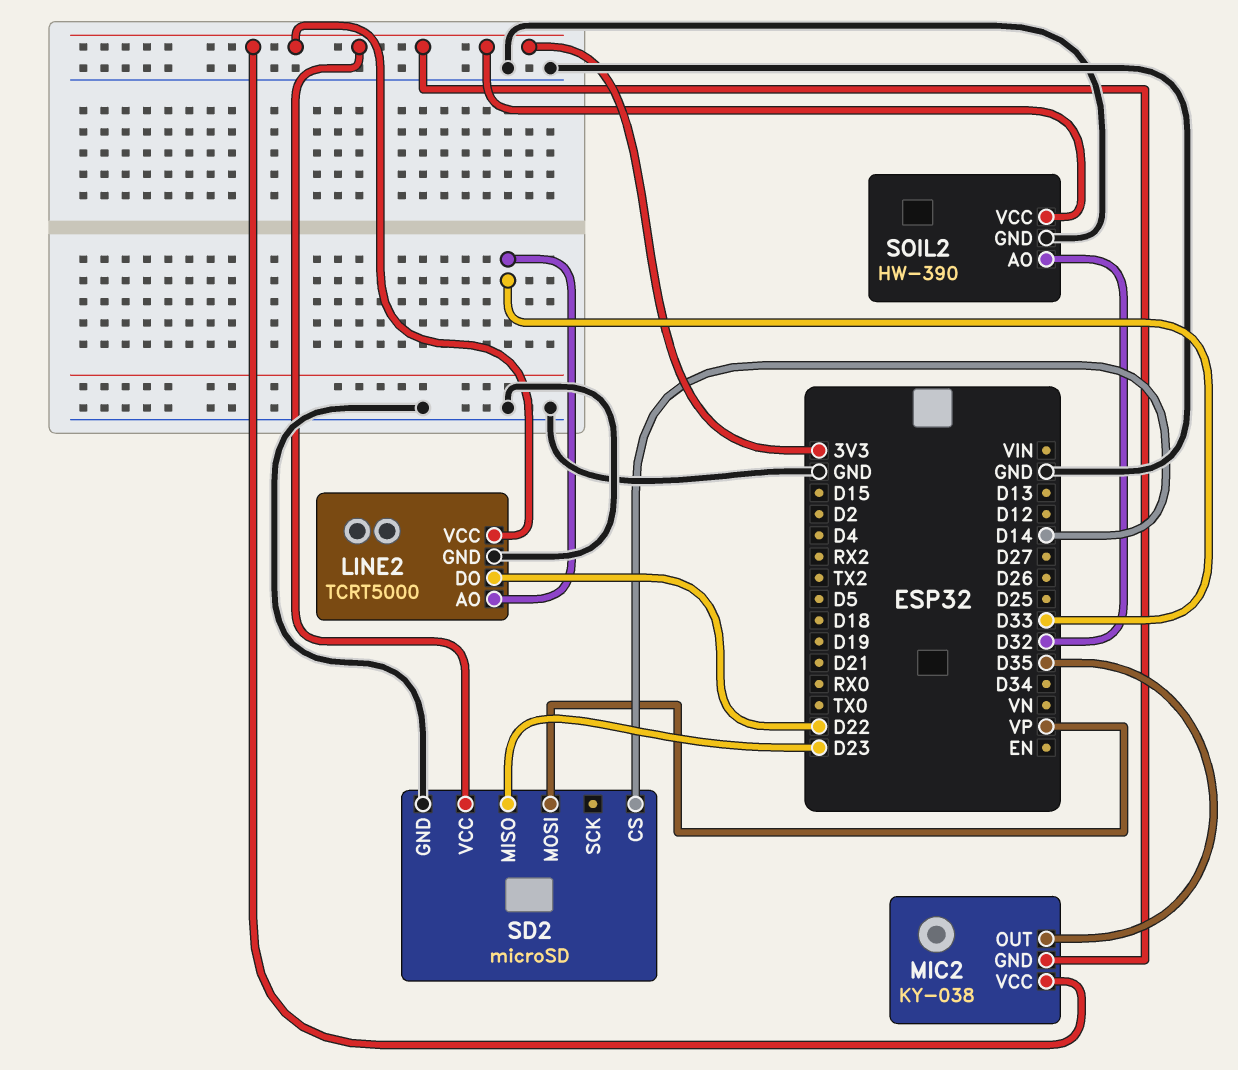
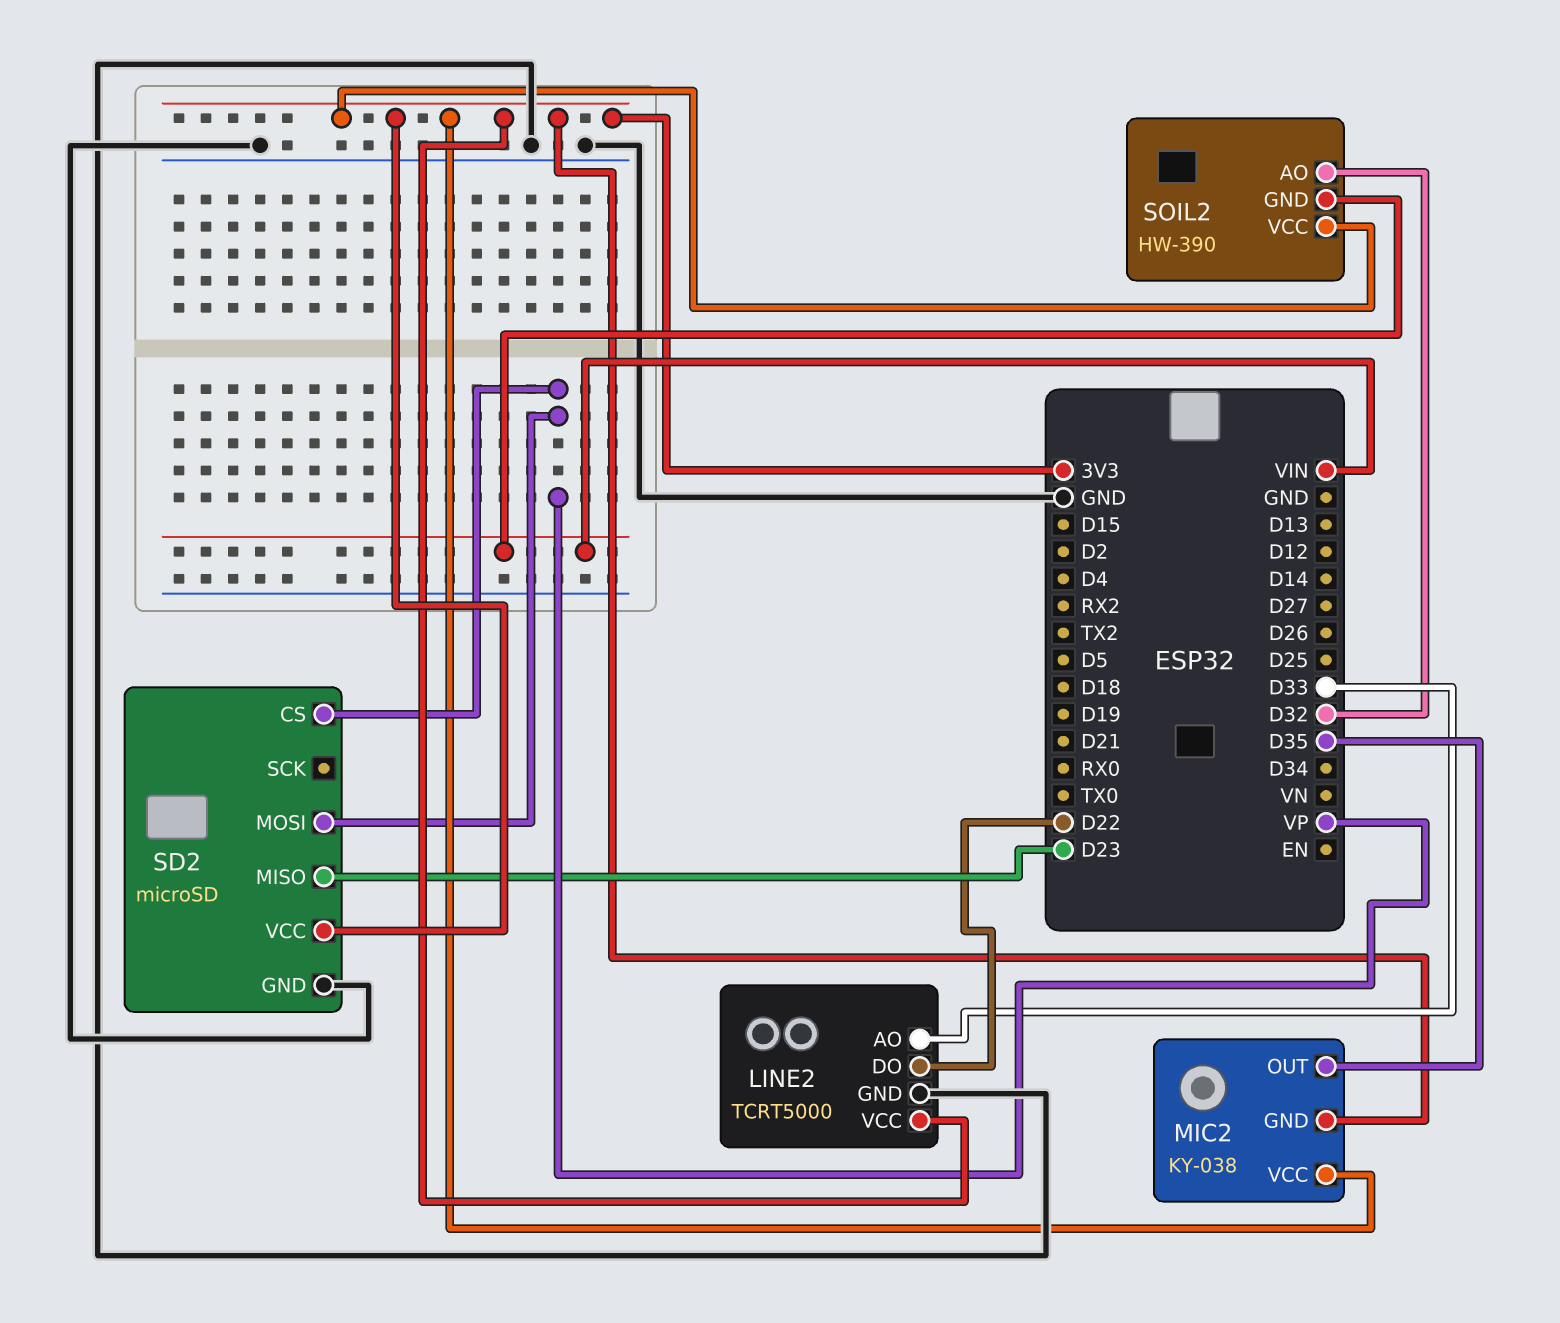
SD2 pin CS: D14 -> VP
SOIL2 pin GND: GND -> VIN

